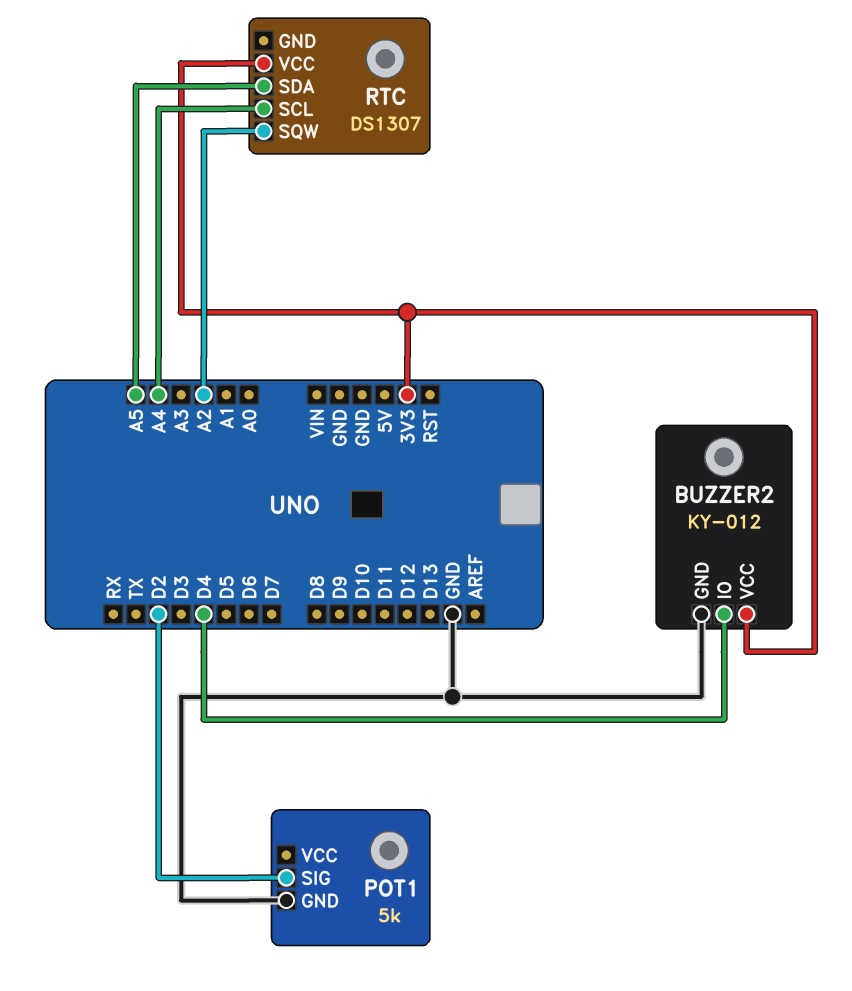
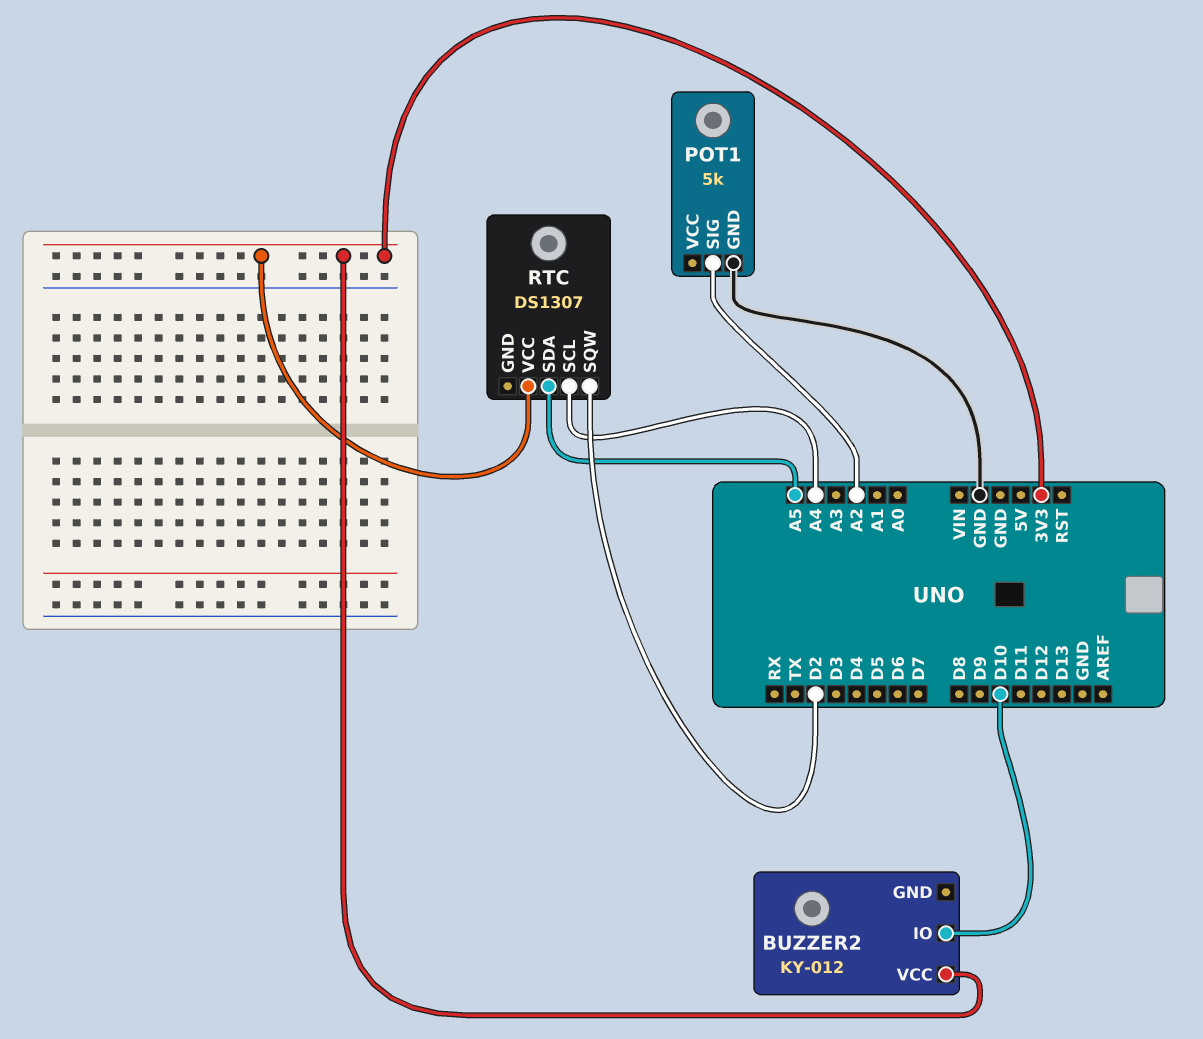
BUZZER2 pin GND: GND -> none
BUZZER2 pin IO: D4 -> D10
POT1 pin SIG: D2 -> A2
RTC pin SQW: A2 -> D2

